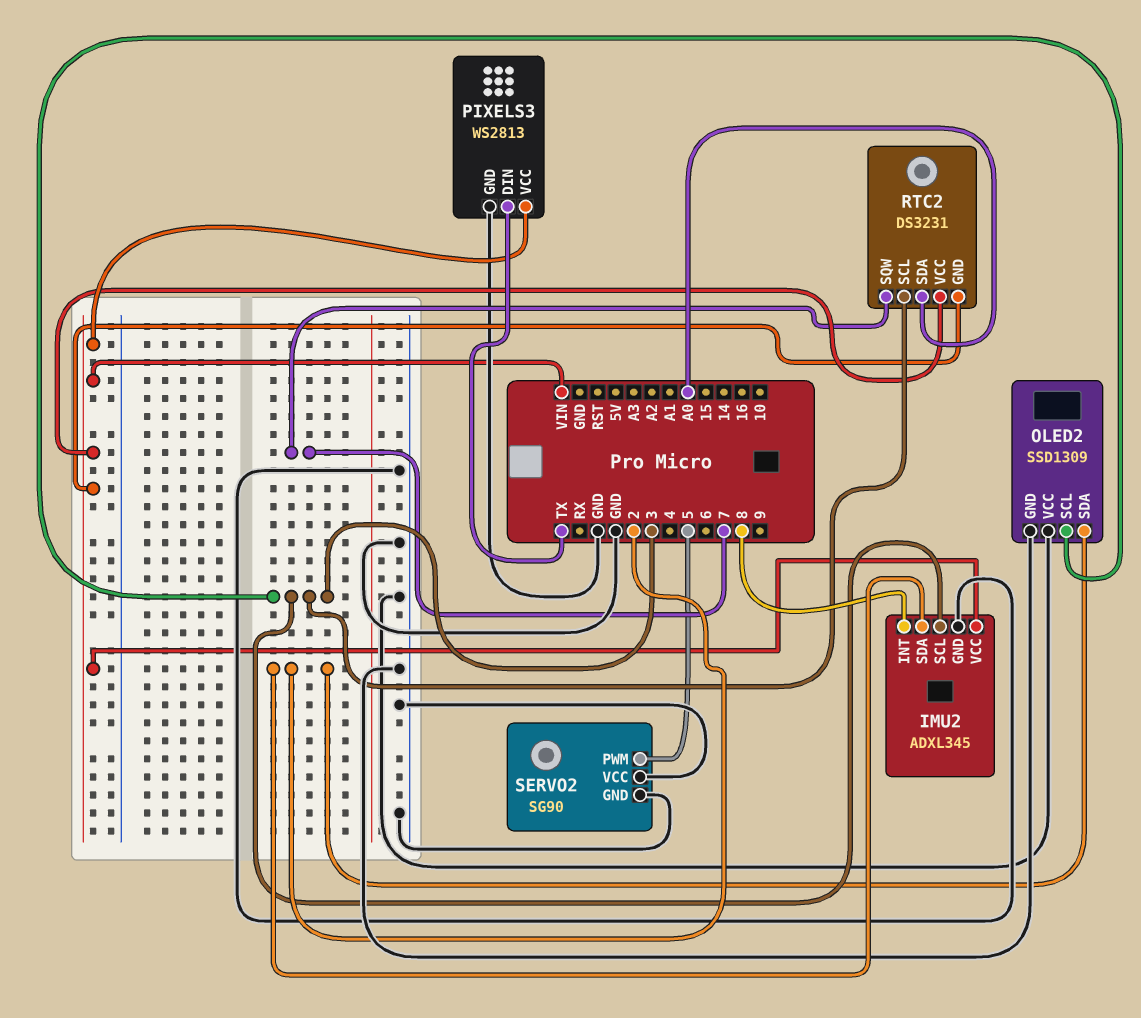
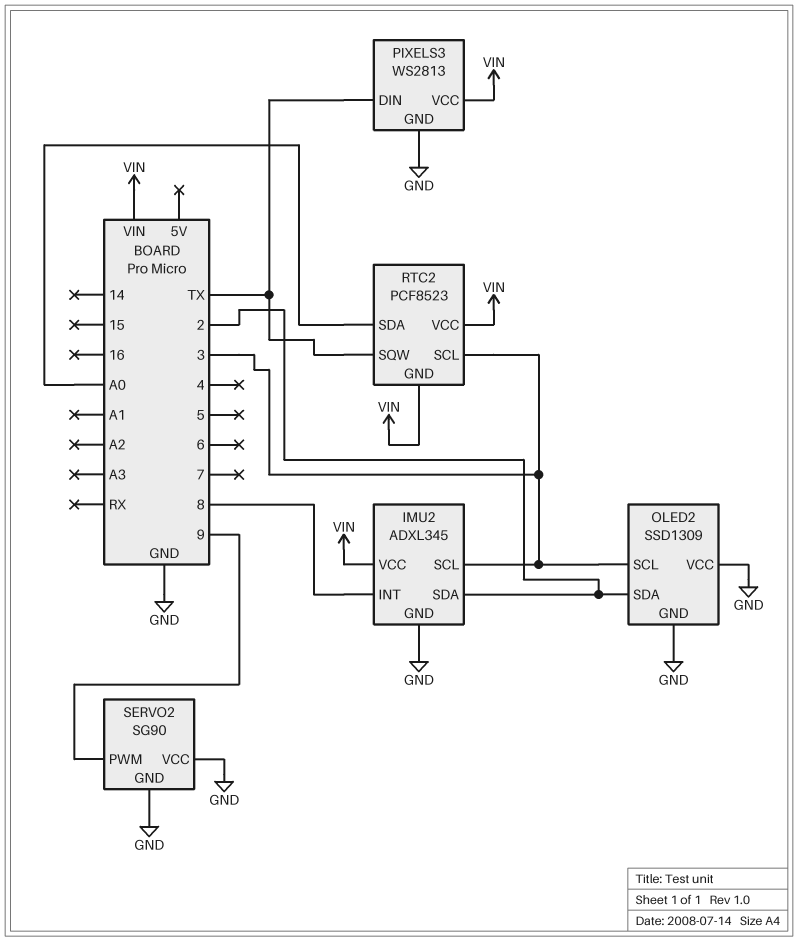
RTC2: DS3231 -> PCF8523
RTC2 pin SQW: 7 -> TX
SERVO2 pin PWM: 5 -> 9

